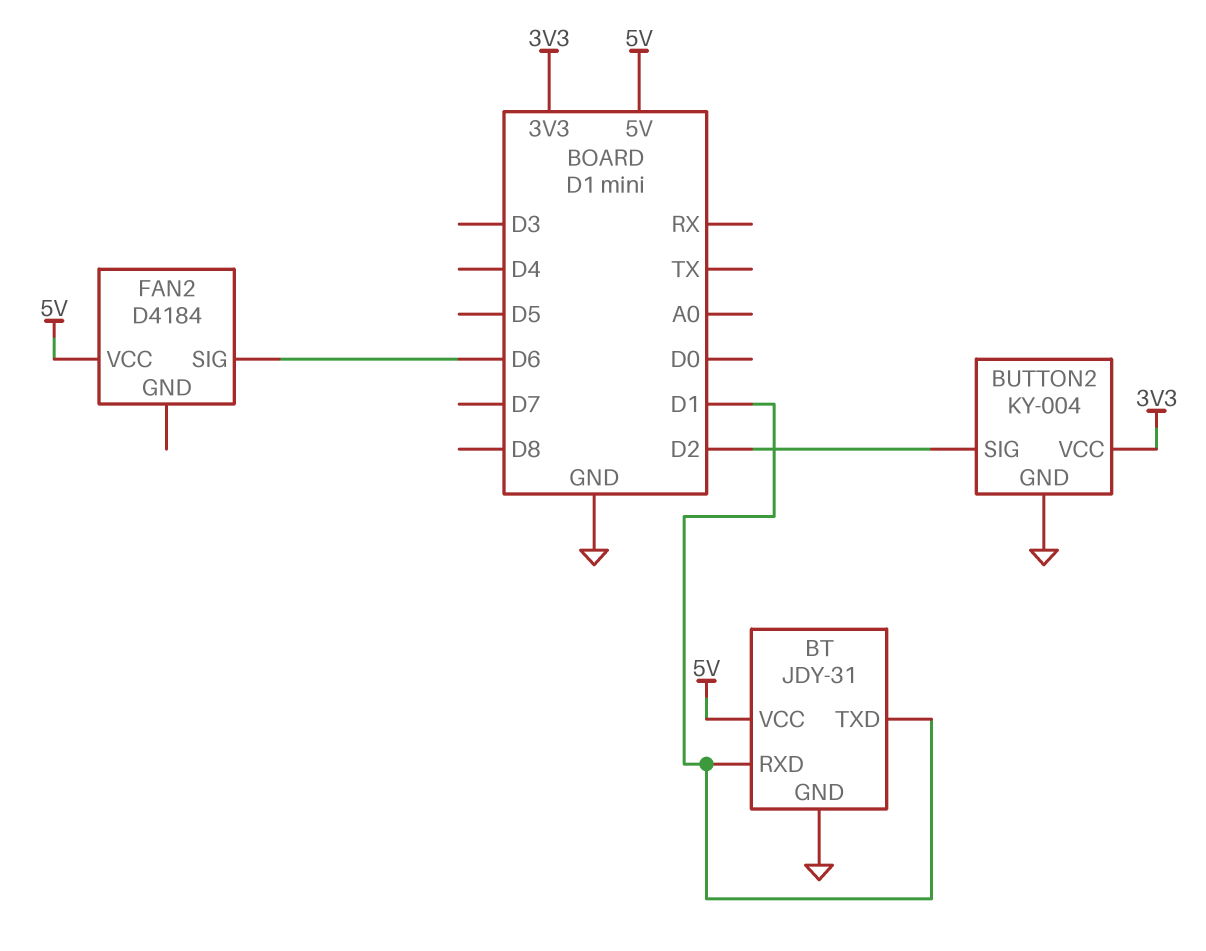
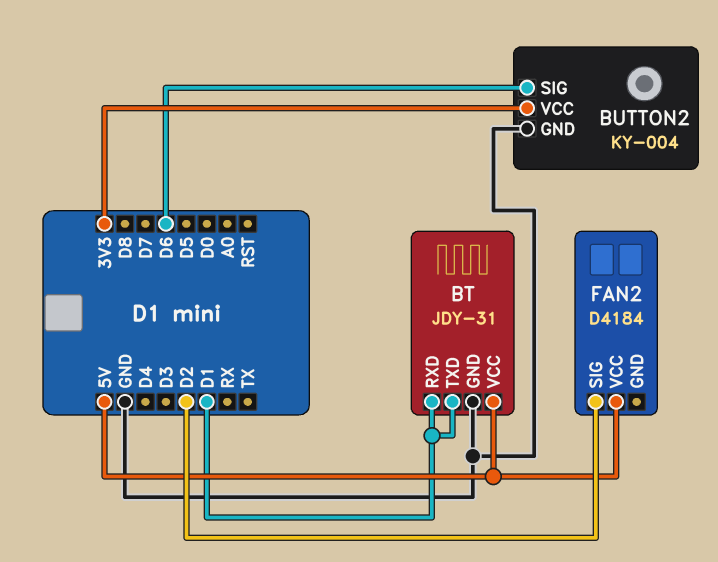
BUTTON2 pin SIG: D2 -> D6
FAN2 pin SIG: D6 -> D2

